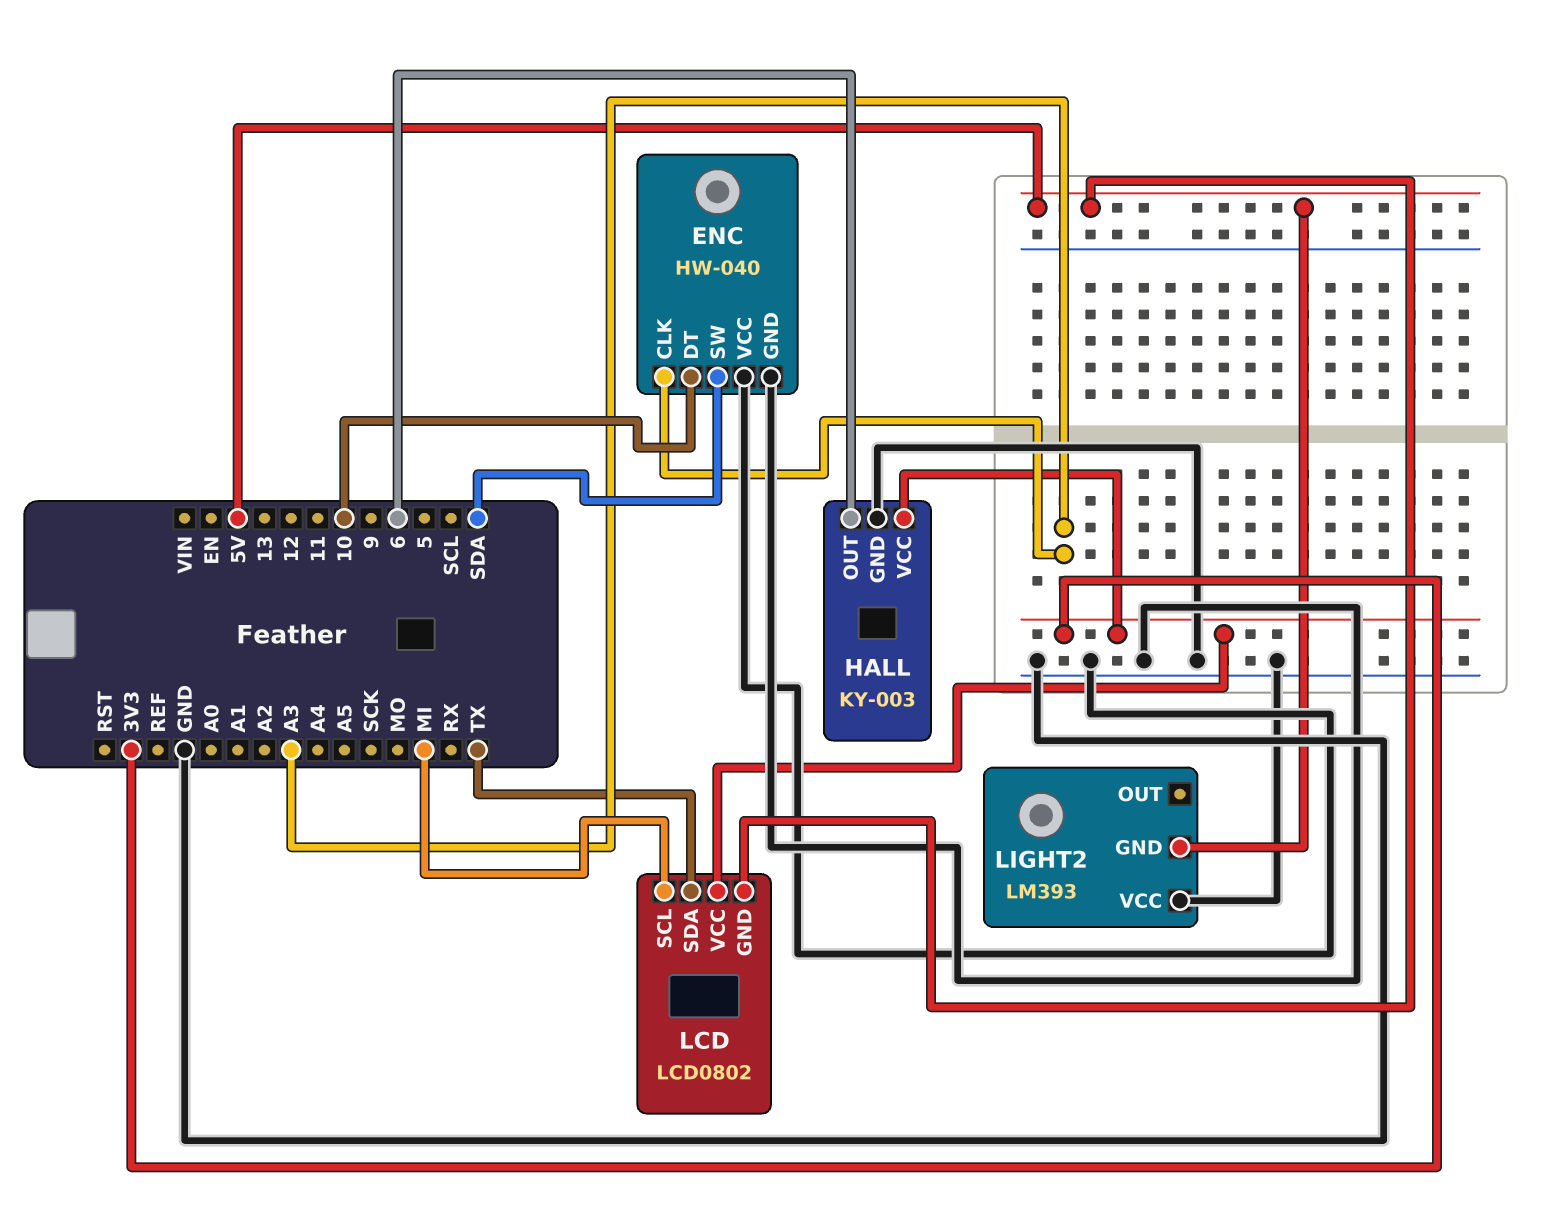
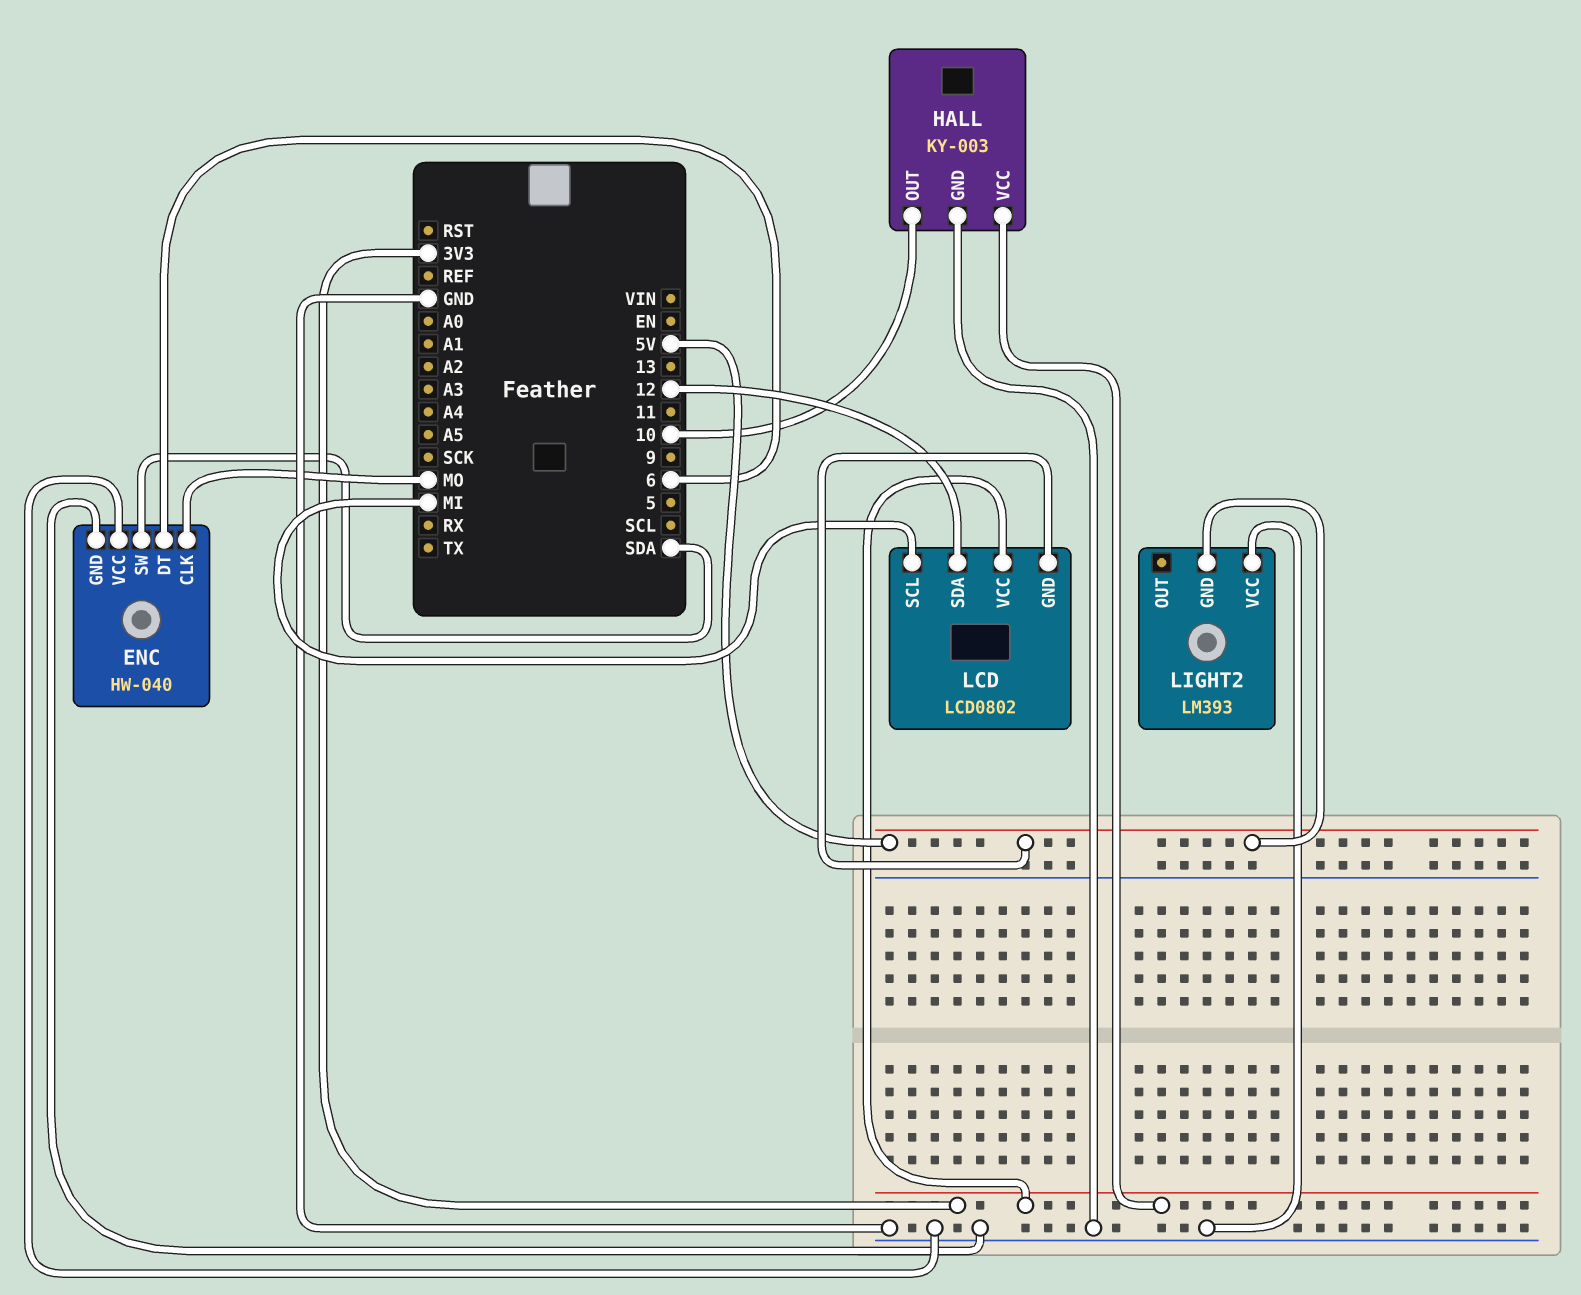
ENC pin CLK: A3 -> MO
ENC pin DT: 10 -> 6
HALL pin OUT: 6 -> 10
LCD pin SDA: TX -> 12

